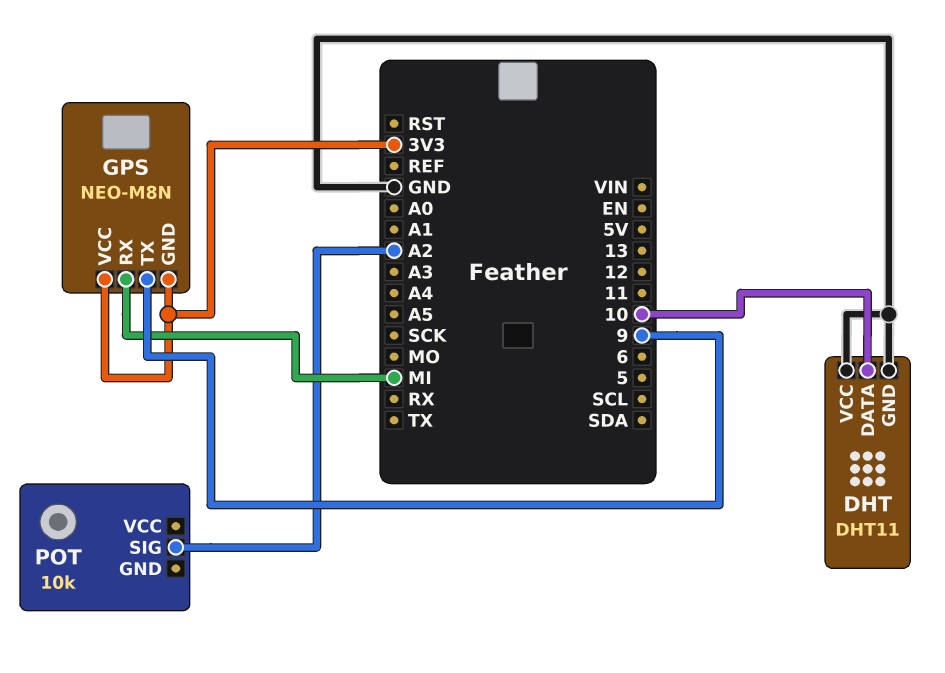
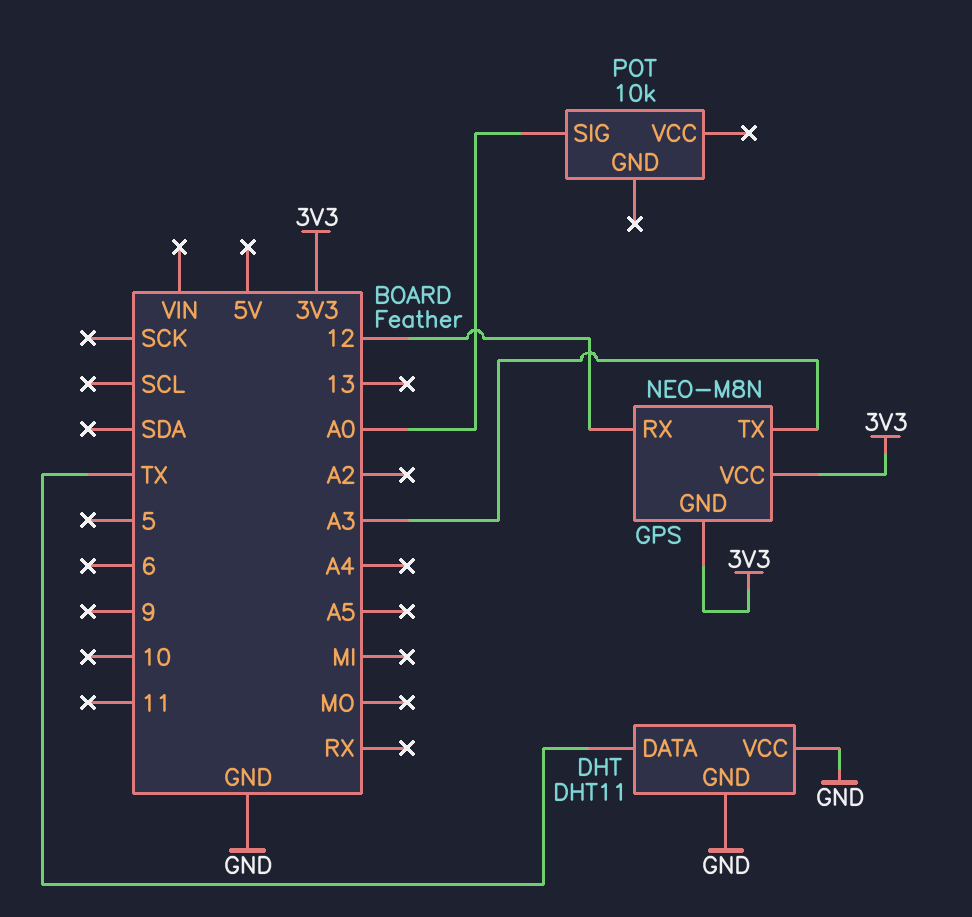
DHT pin DATA: 10 -> TX
GPS pin RX: MI -> 12
GPS pin TX: 9 -> A3
POT pin SIG: A2 -> A0

